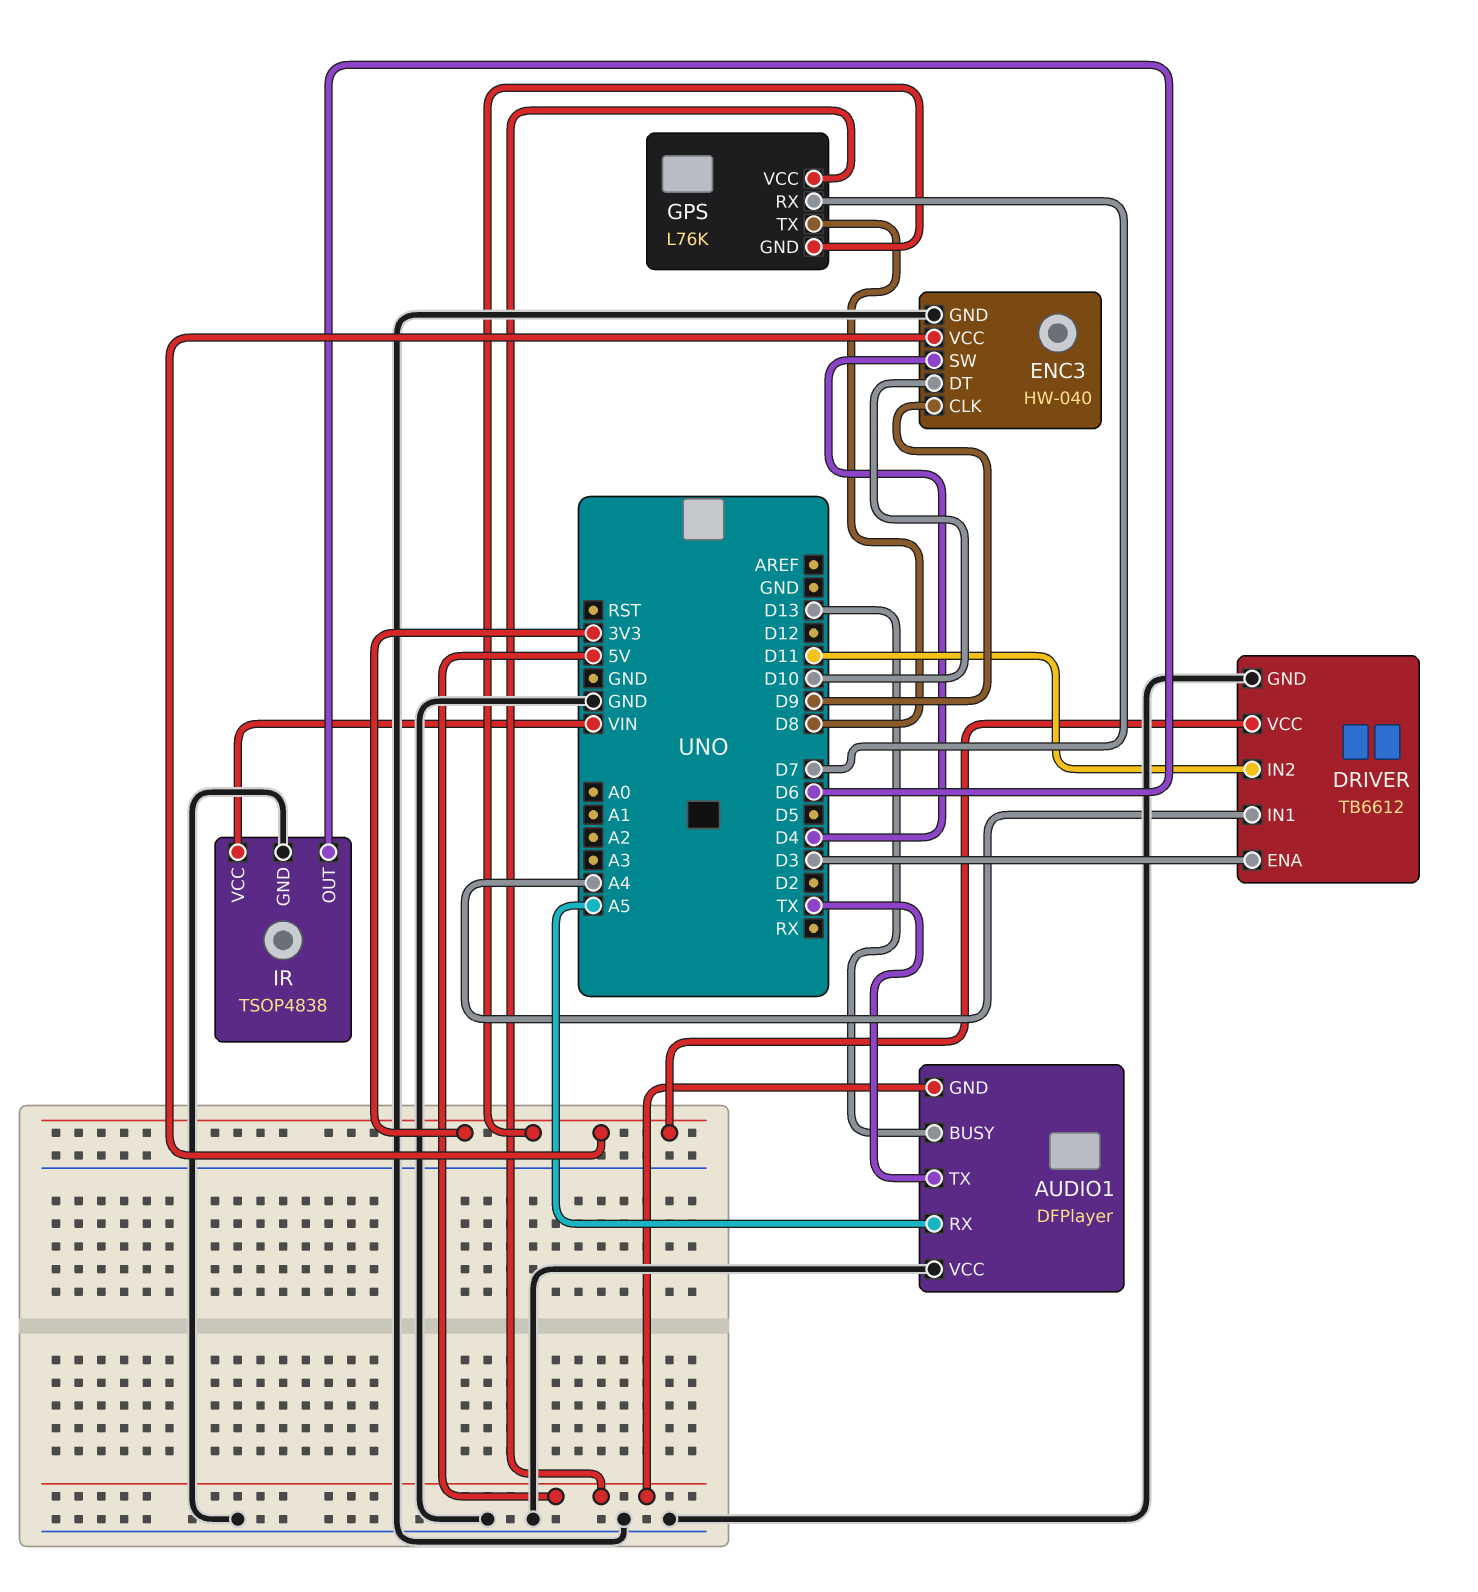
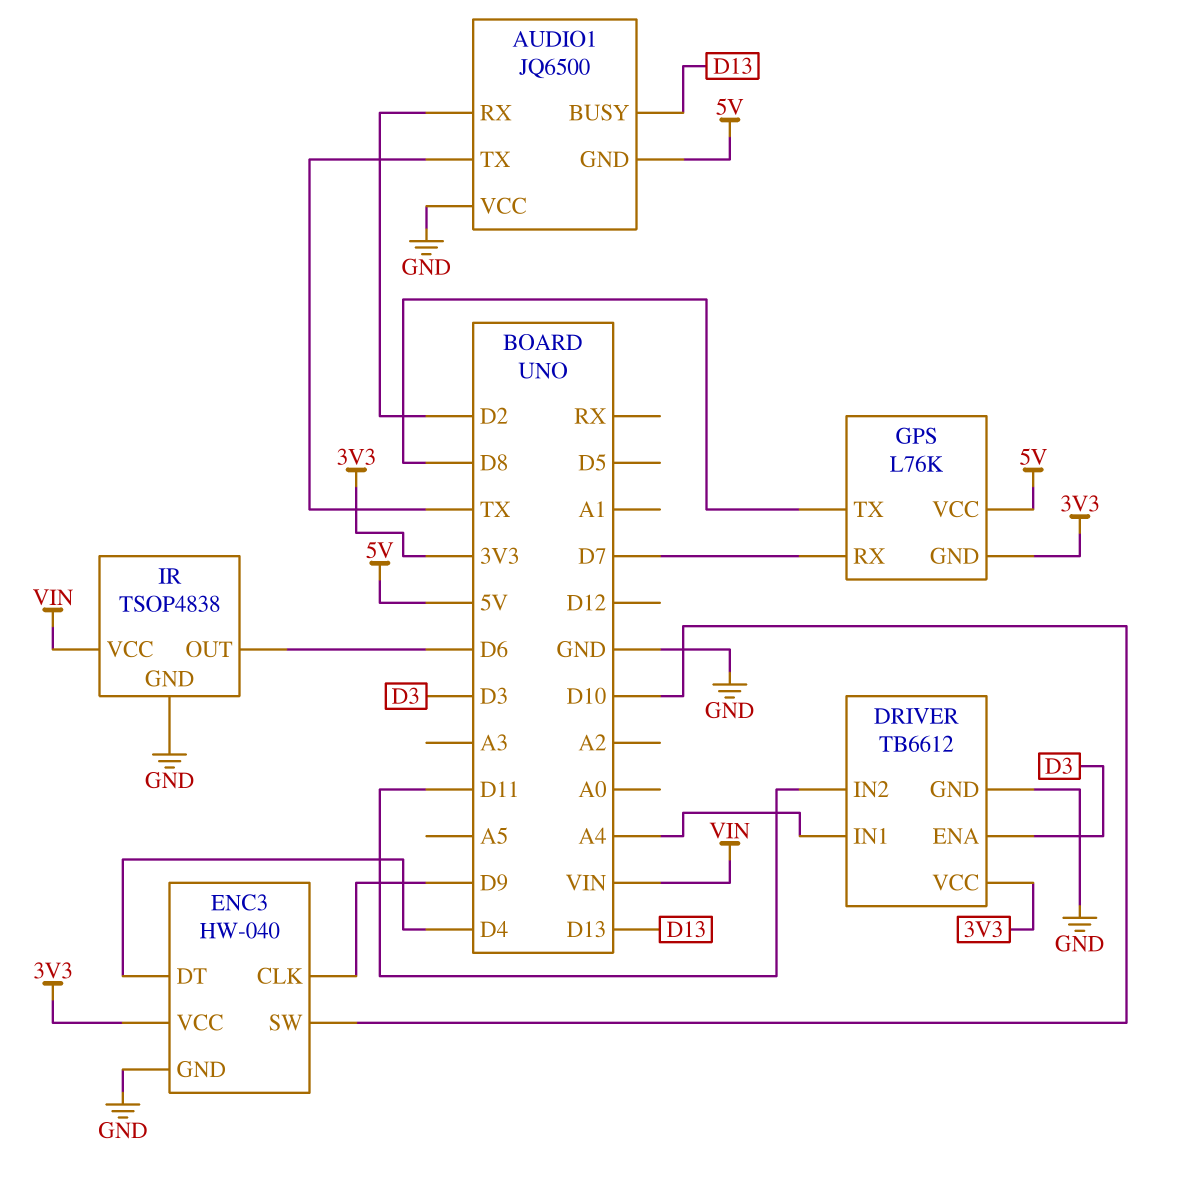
AUDIO1: DFPlayer -> JQ6500
AUDIO1 pin RX: A5 -> D2
ENC3 pin DT: D10 -> D4
ENC3 pin SW: D4 -> D10

